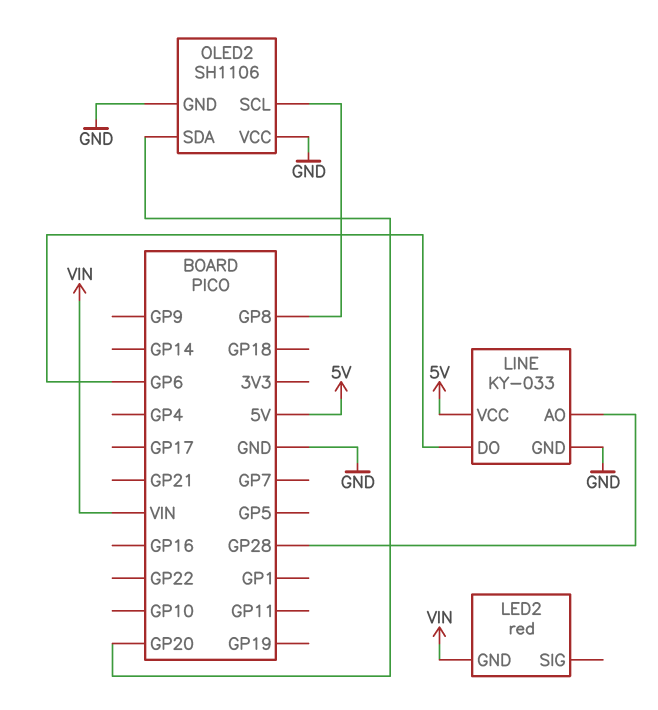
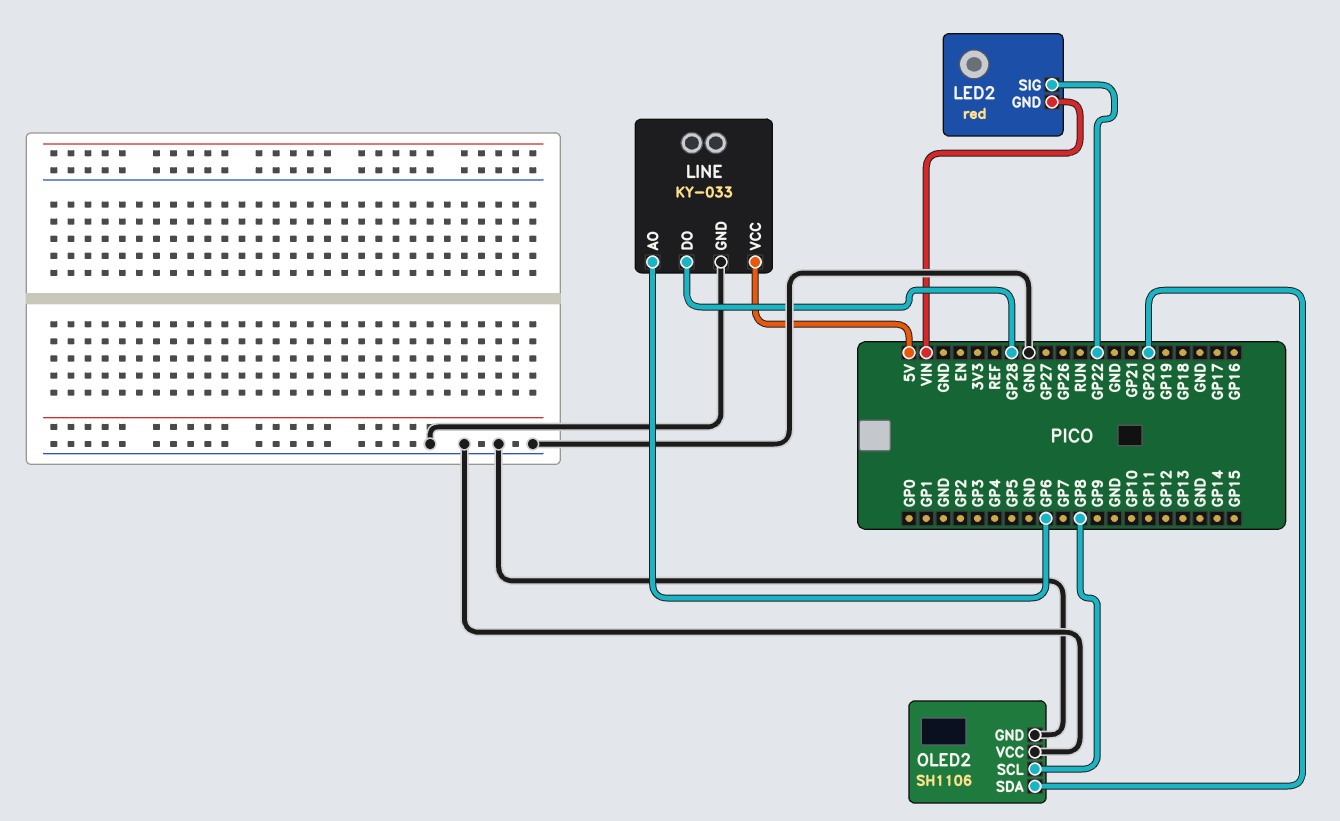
LED2 pin SIG: none -> GP22
LINE pin AO: GP28 -> GP6
LINE pin DO: GP6 -> GP28

